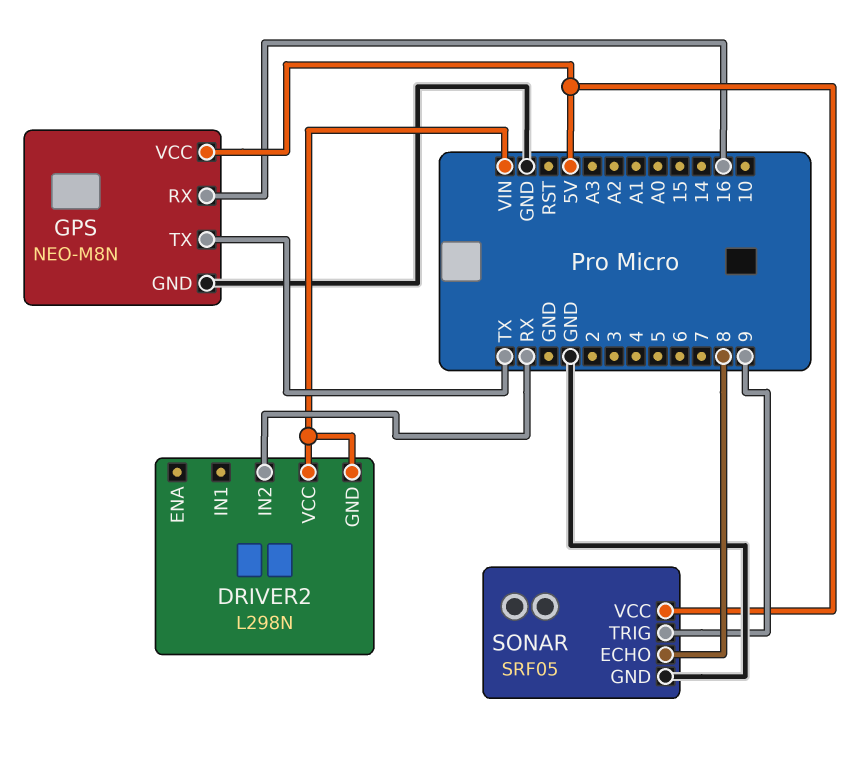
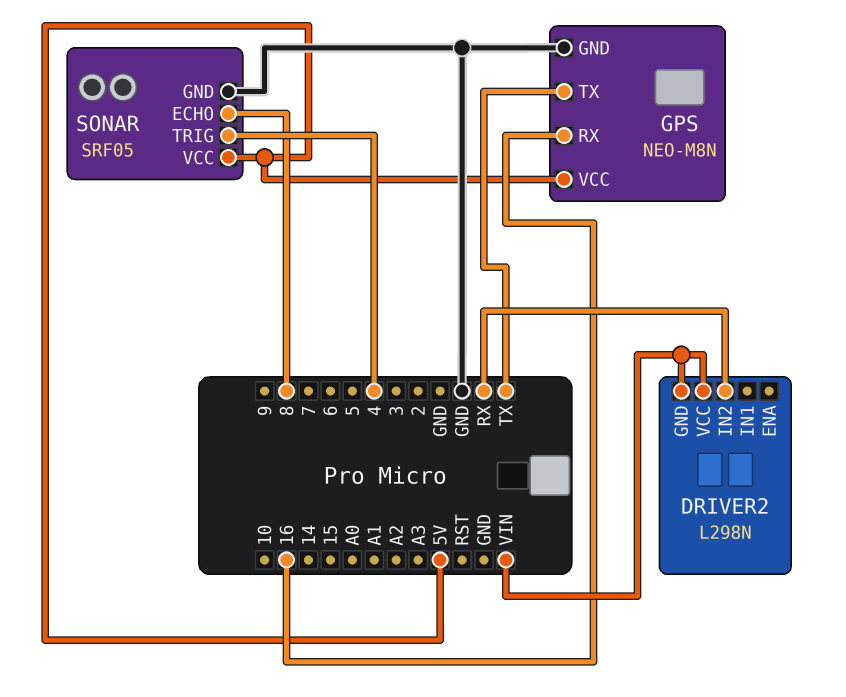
SONAR pin TRIG: 9 -> 4

